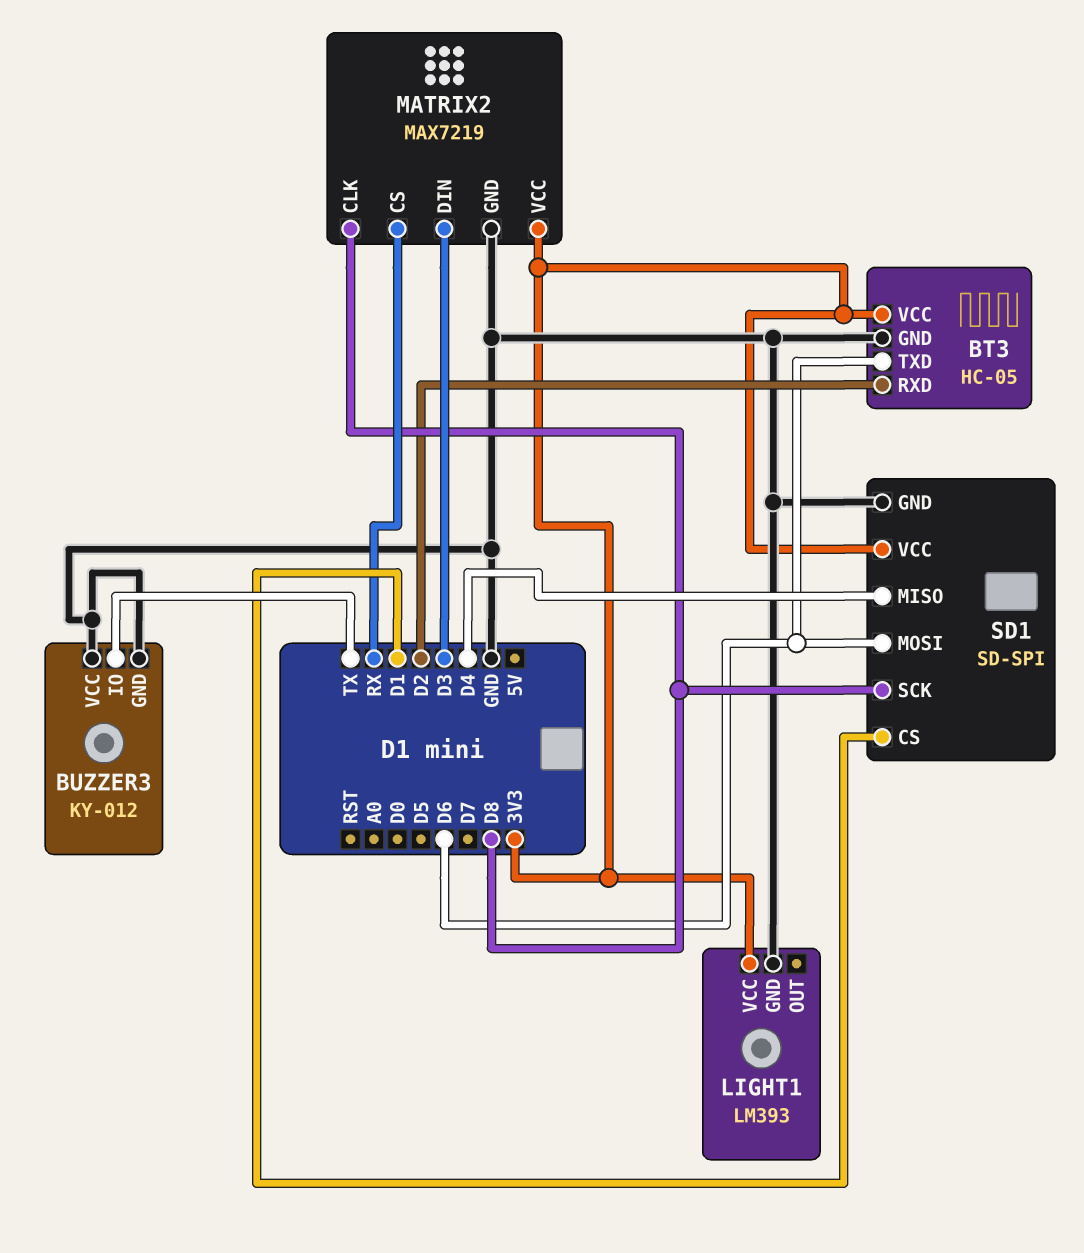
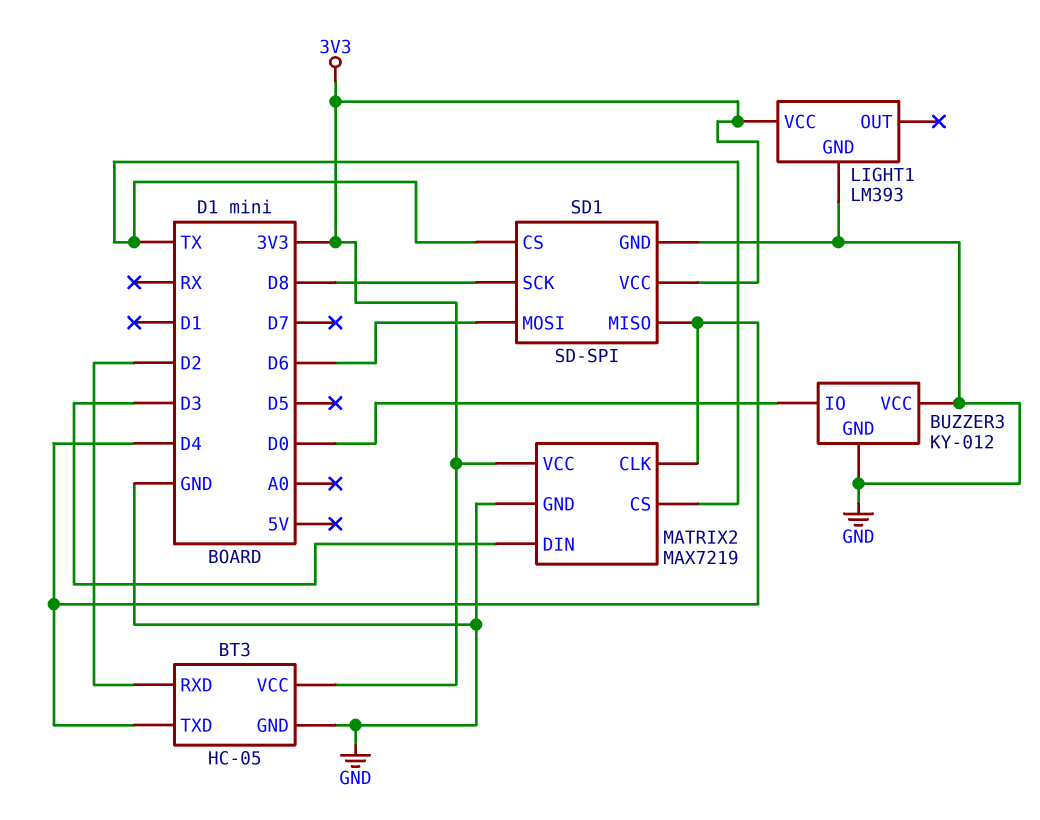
BT3 pin TXD: D6 -> D4
BUZZER3 pin IO: TX -> D0
MATRIX2 pin CLK: D8 -> D4
MATRIX2 pin CS: RX -> TX
SD1 pin CS: D1 -> TX

